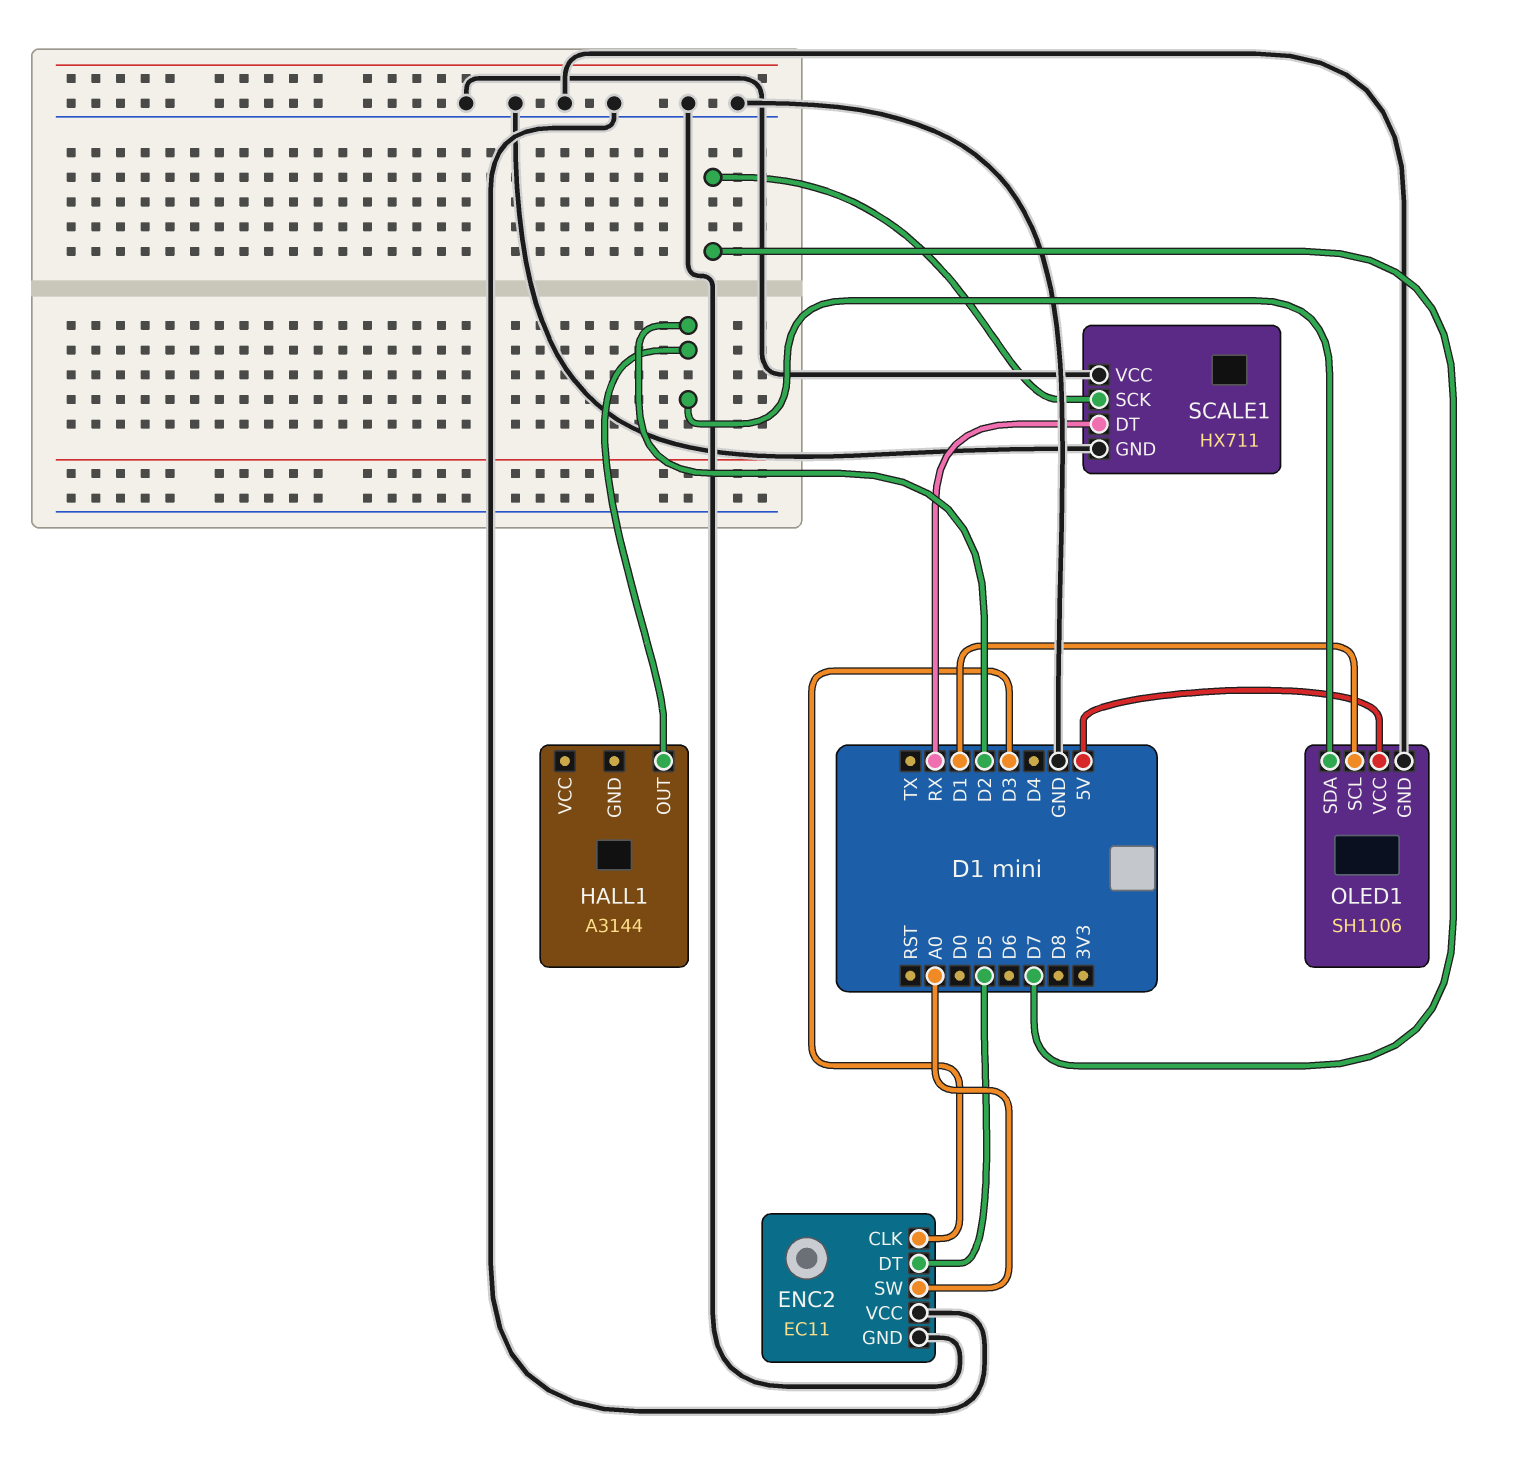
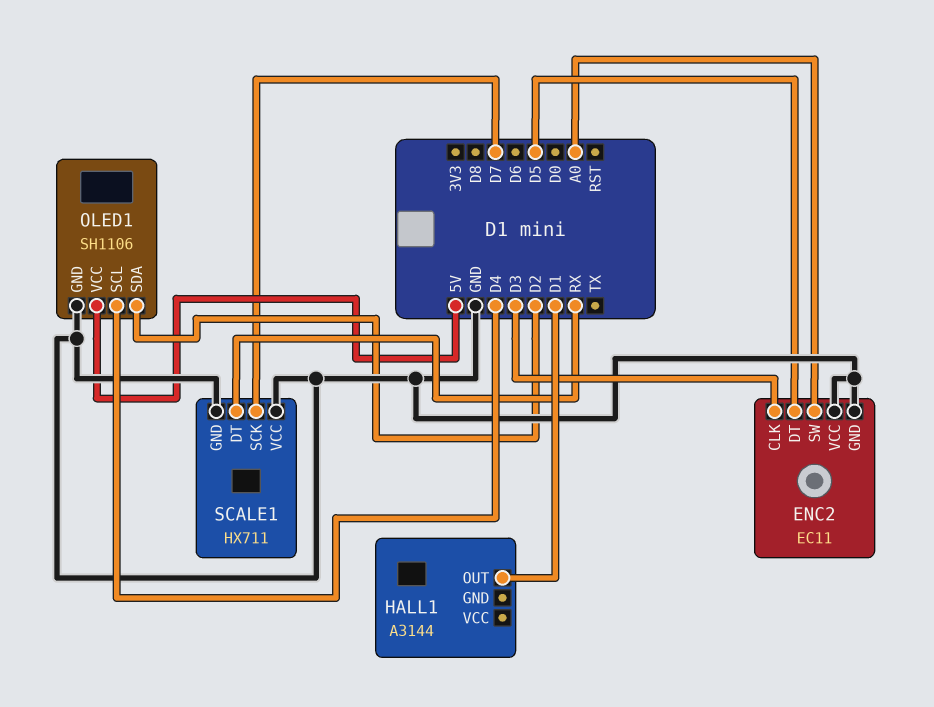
HALL1 pin OUT: D2 -> D1
OLED1 pin SCL: D1 -> D4

